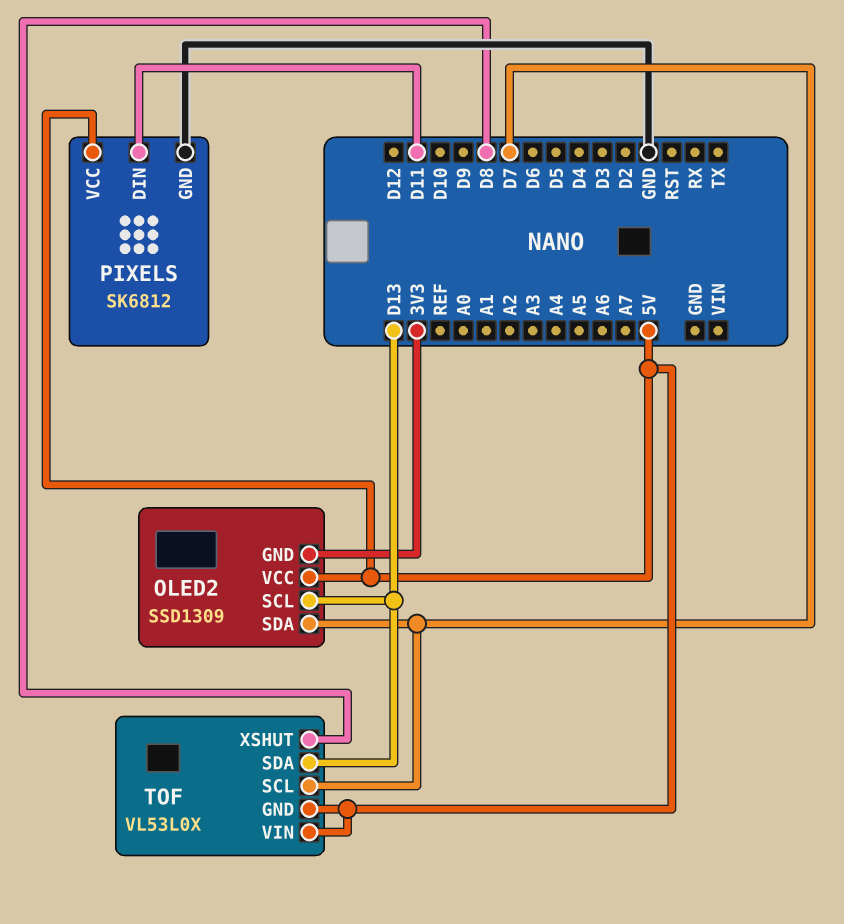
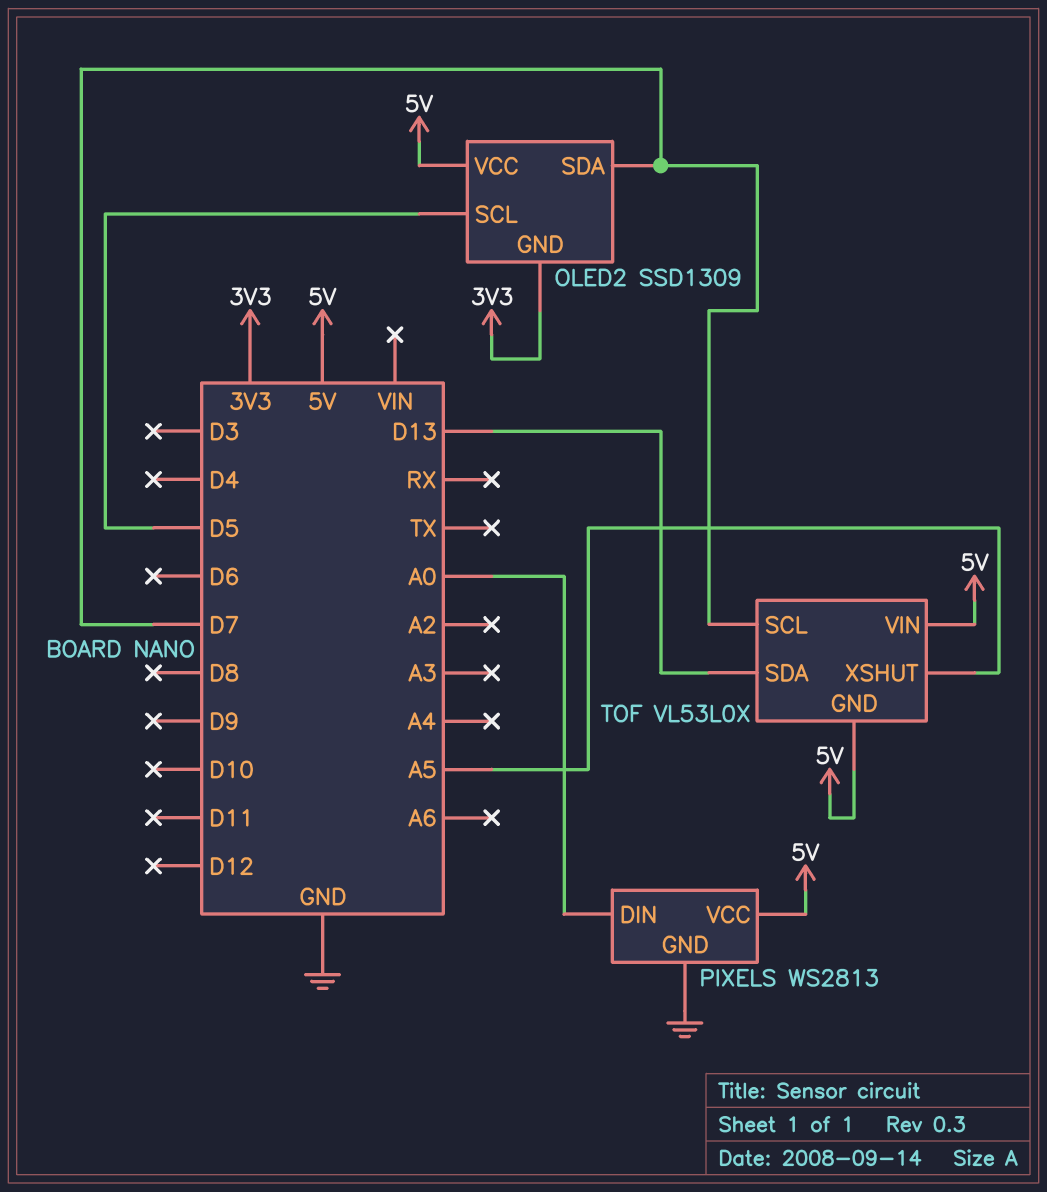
OLED2 pin SCL: D13 -> D5
PIXELS: SK6812 -> WS2813
PIXELS pin DIN: D11 -> A0
TOF pin XSHUT: D8 -> A5

